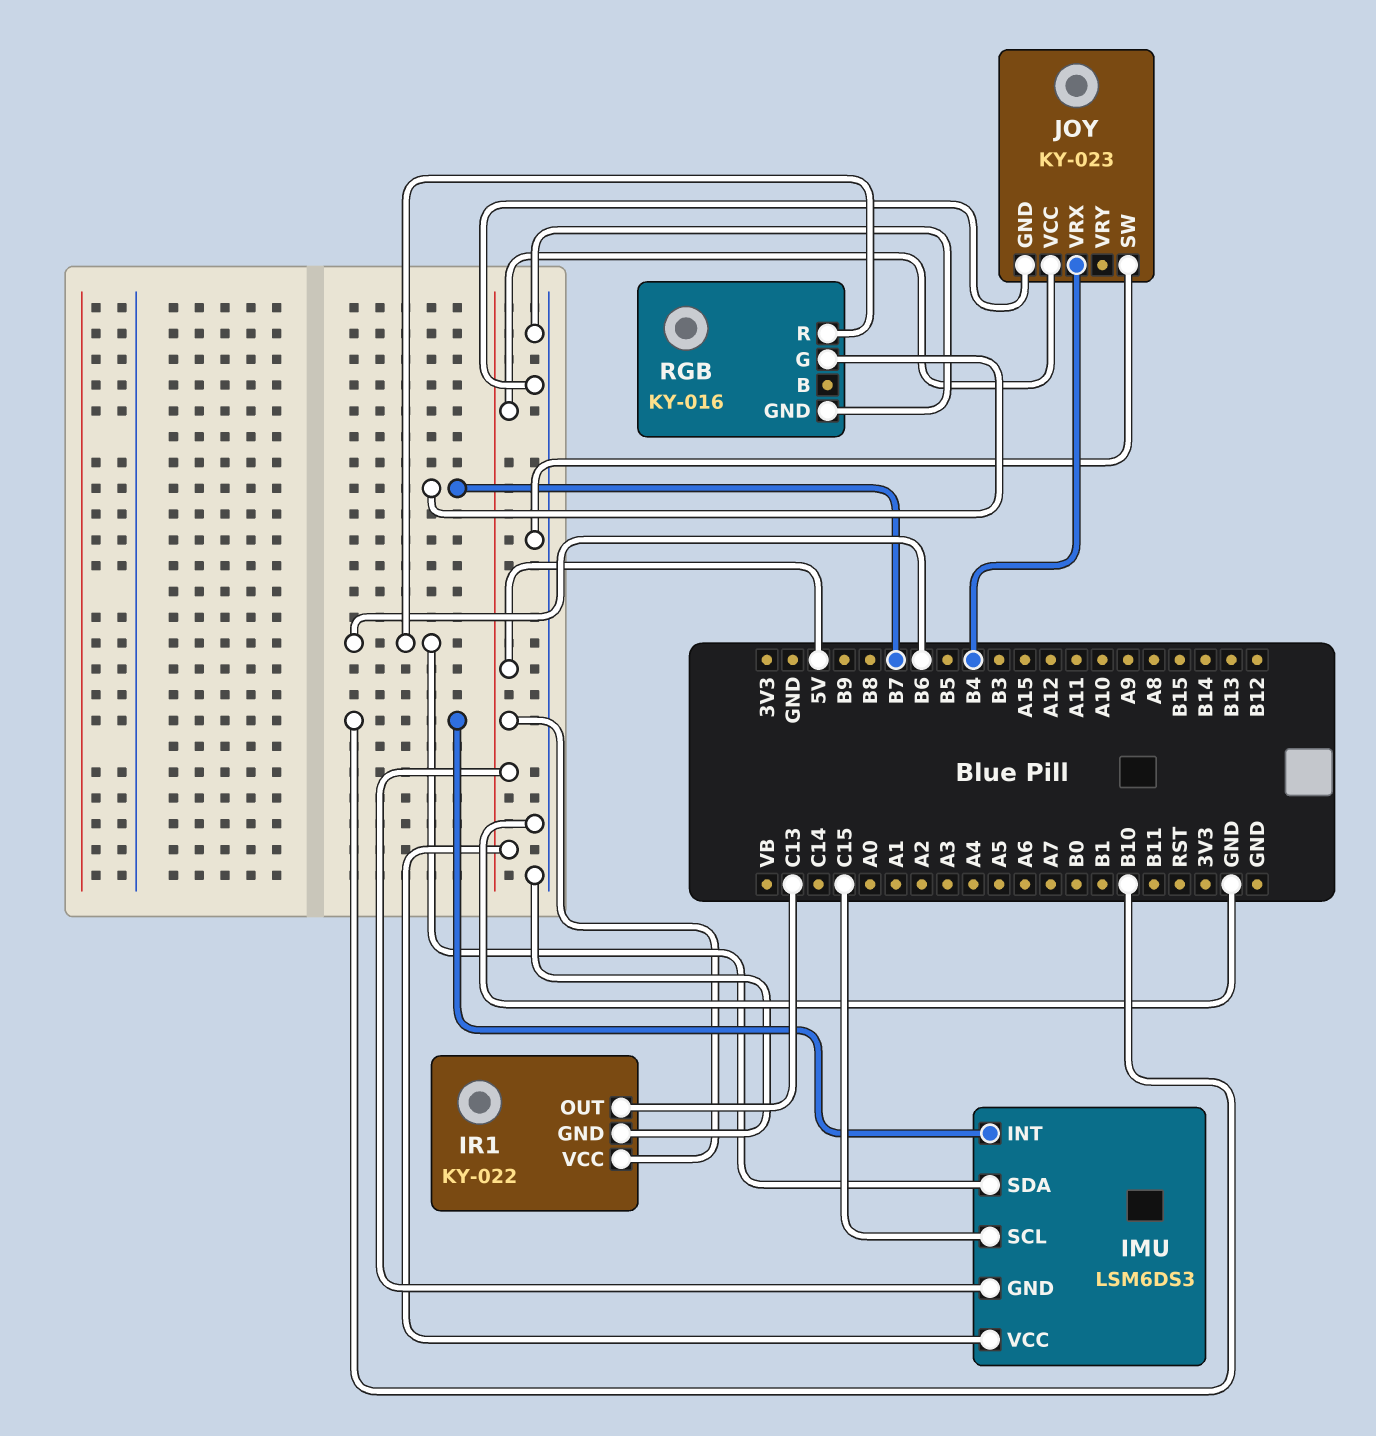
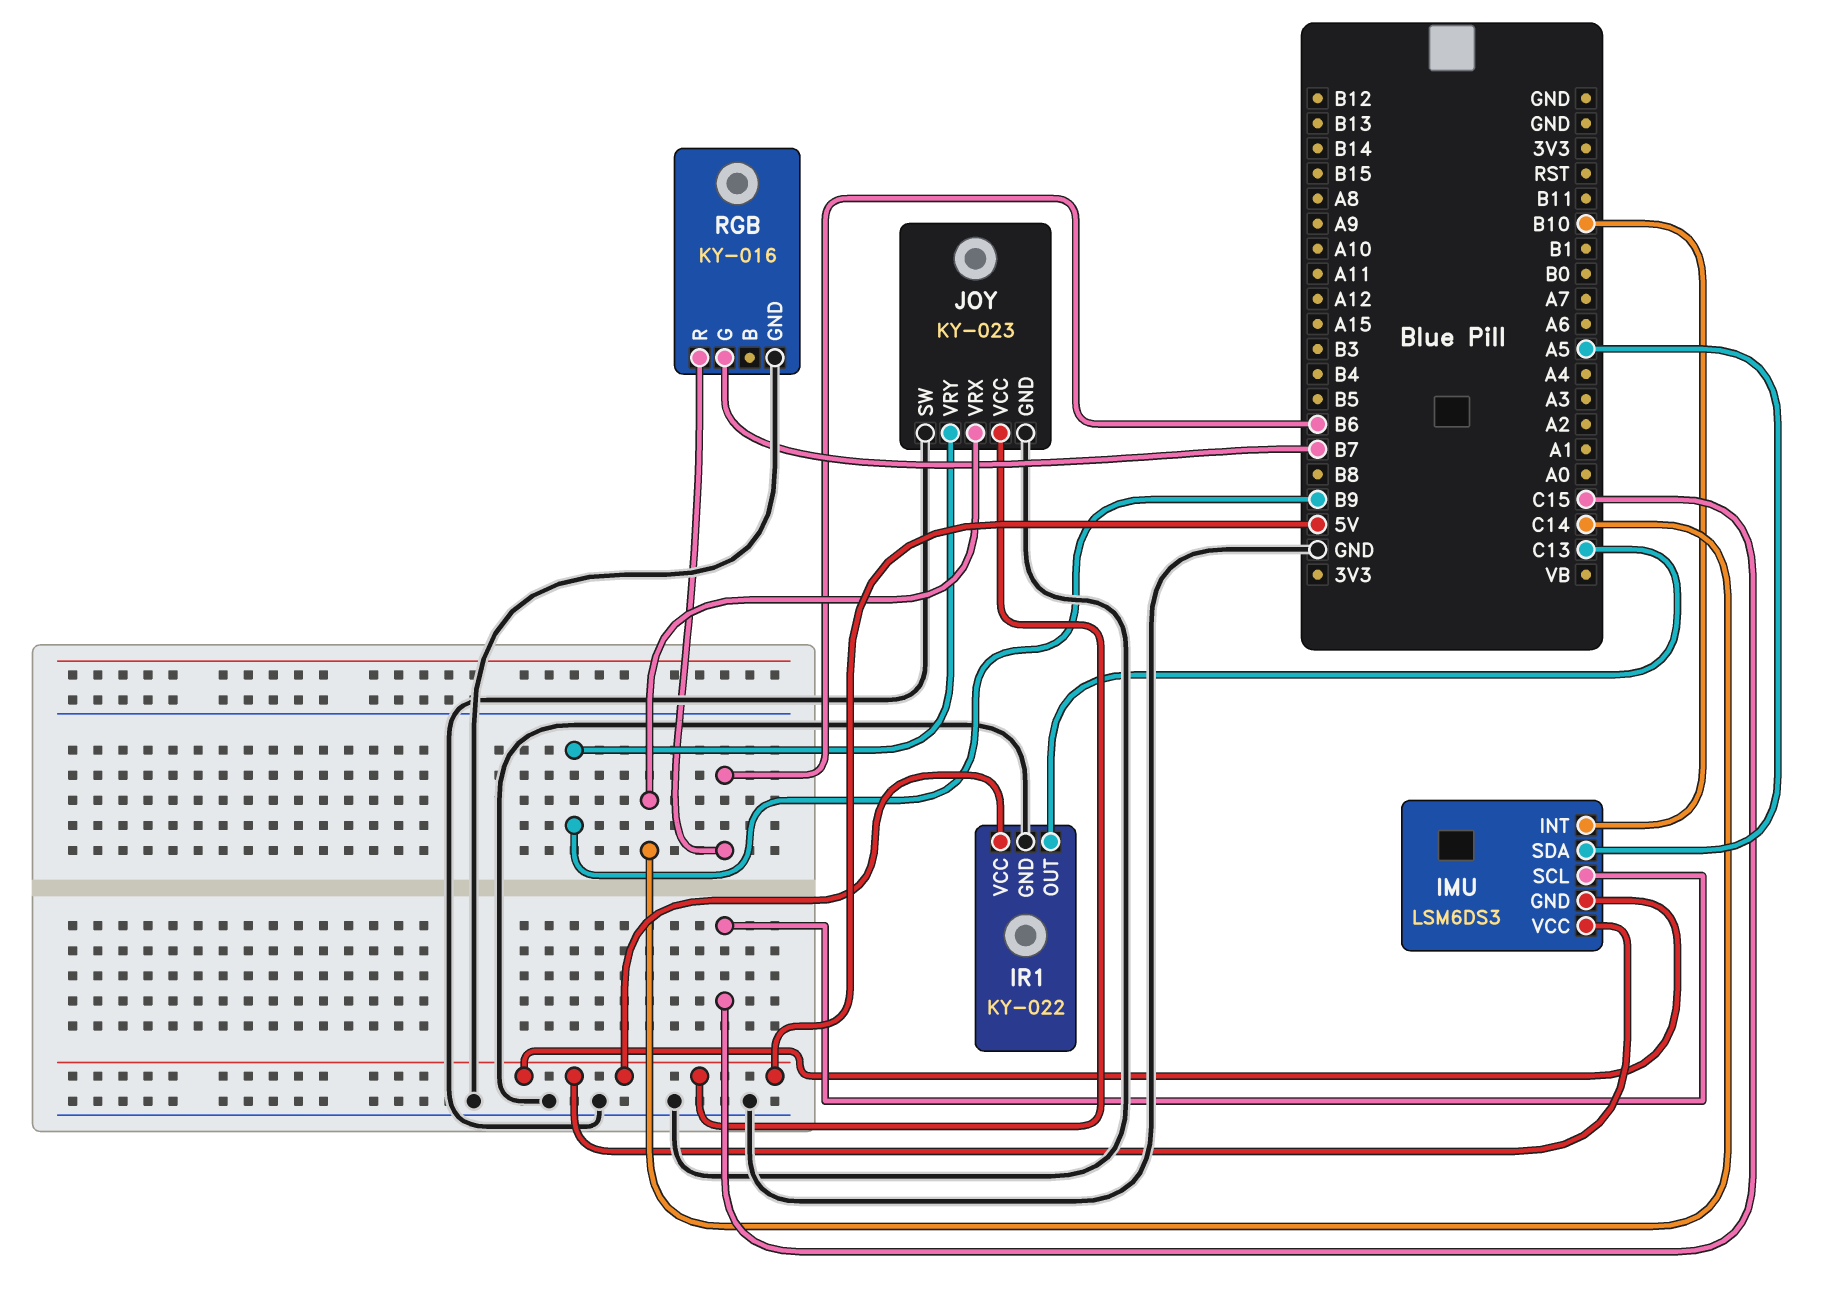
IMU pin SDA: B6 -> A5
JOY pin VRX: B4 -> C14
JOY pin VRY: none -> B9

